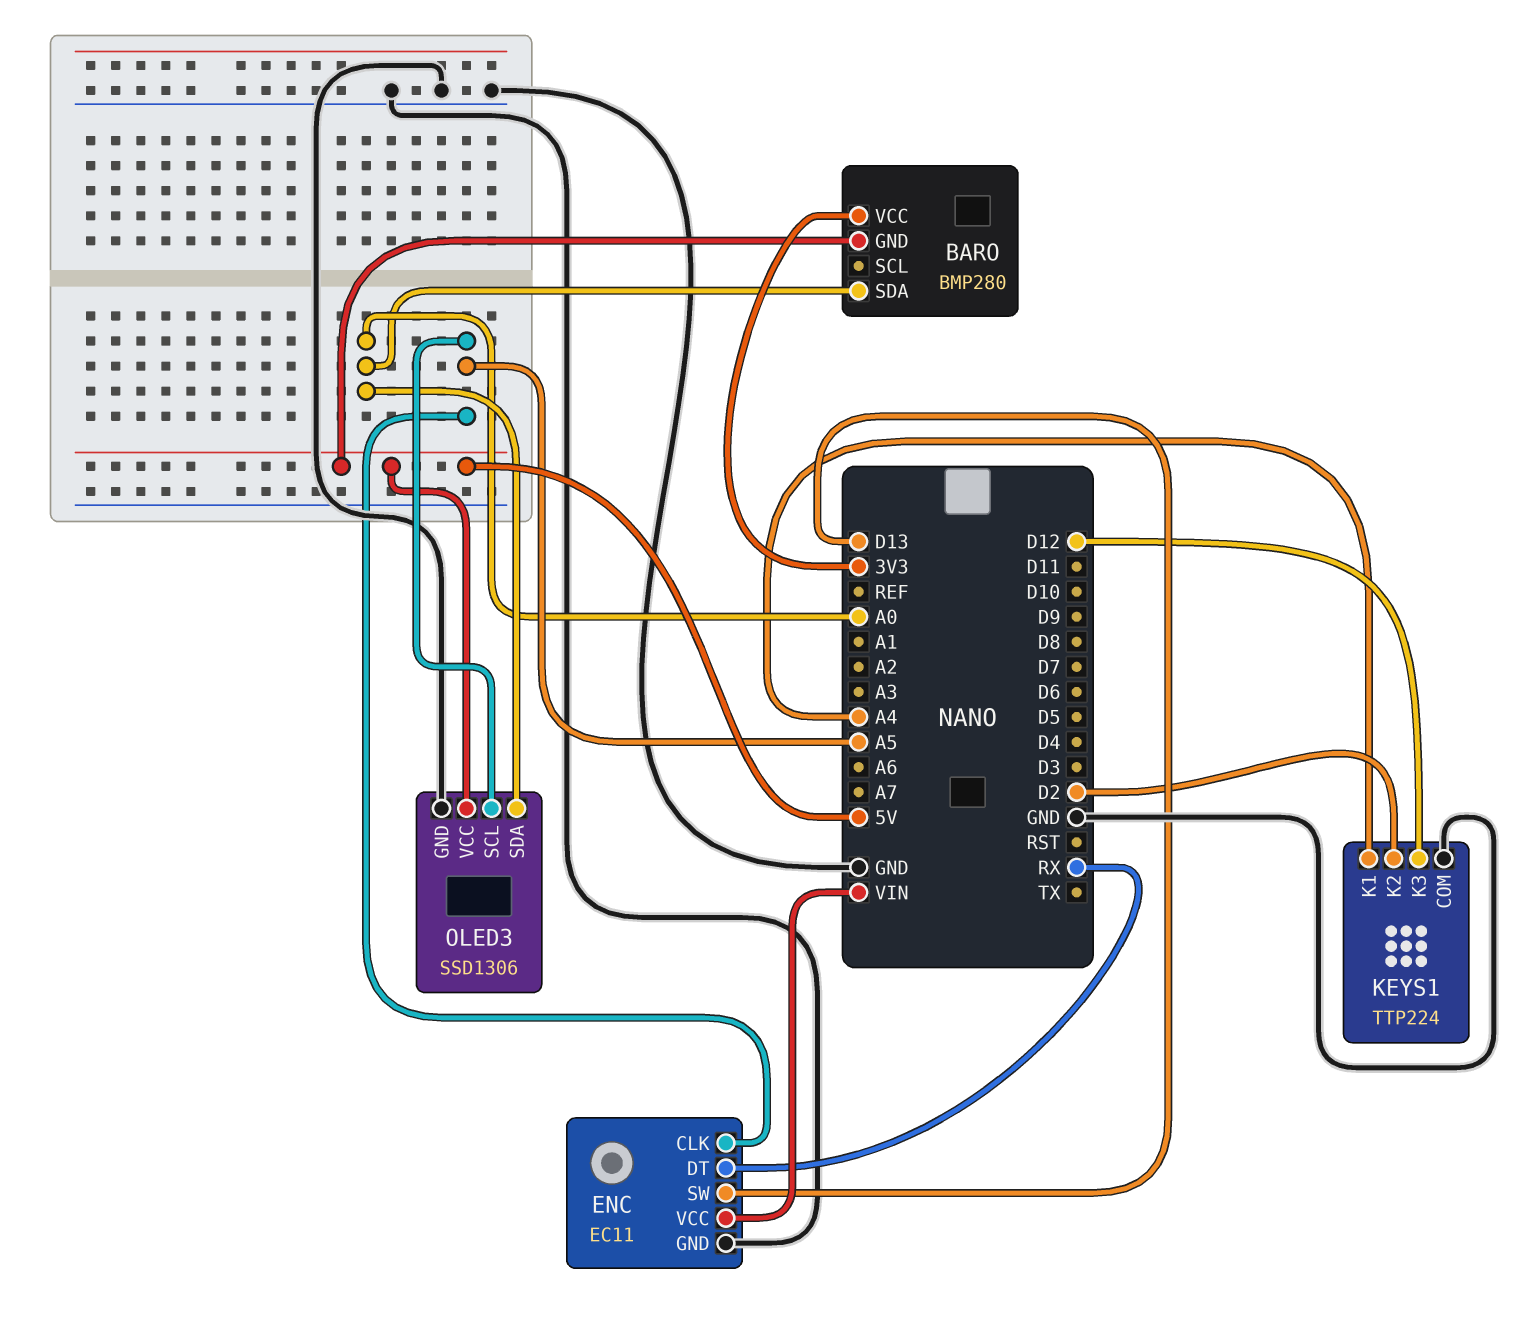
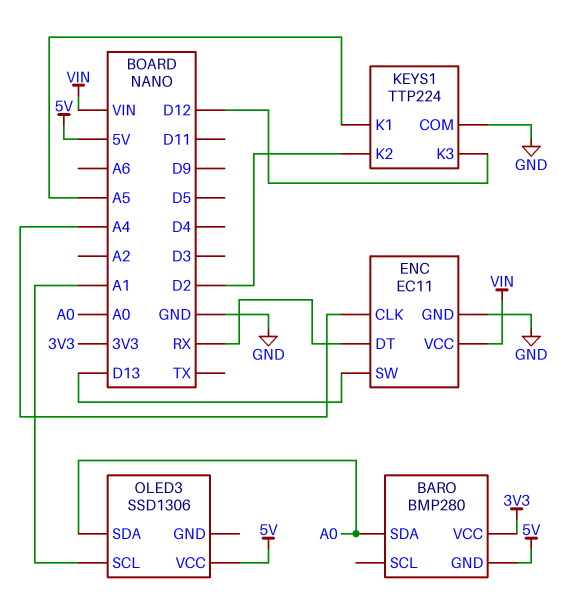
ENC pin CLK: A5 -> A4
KEYS1 pin K1: A4 -> A5
OLED3 pin GND: GND -> none
OLED3 pin SCL: A5 -> A1

